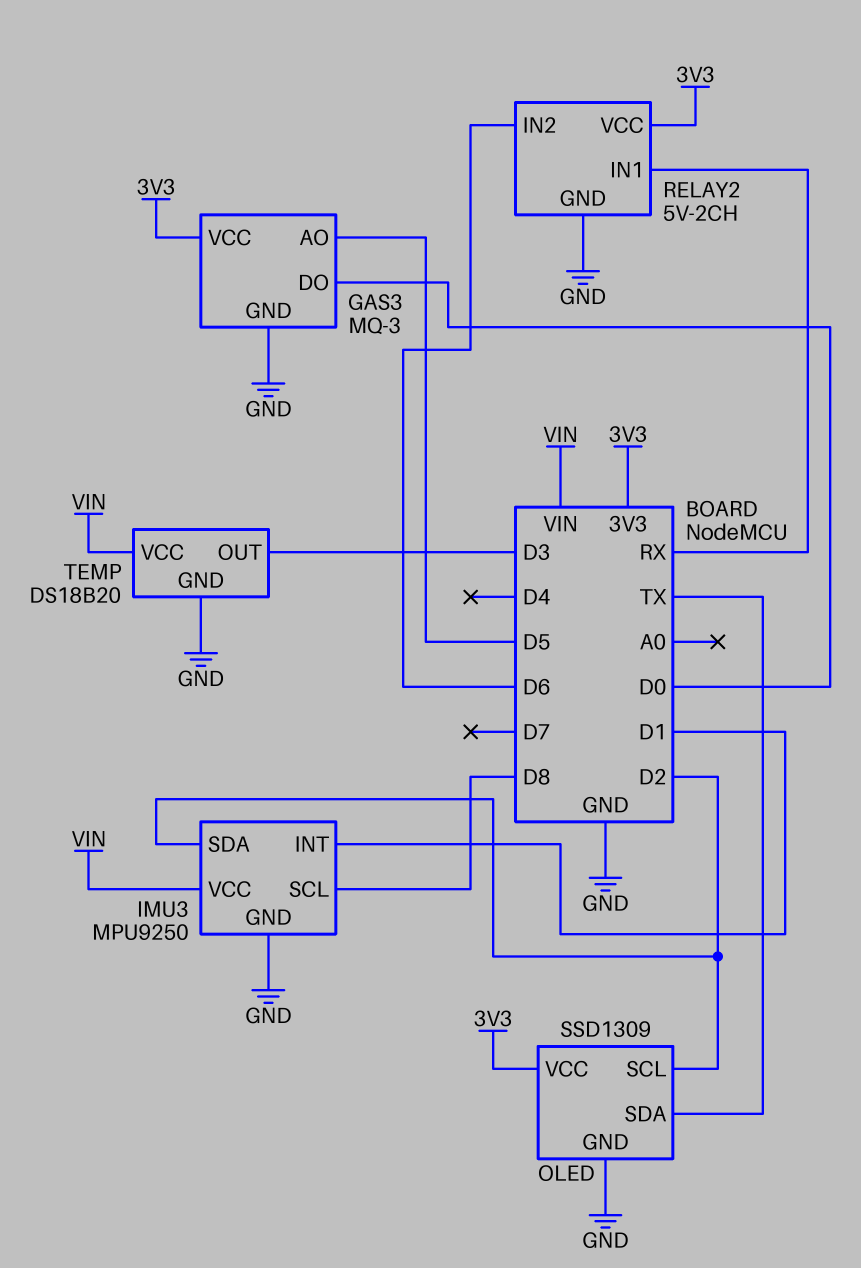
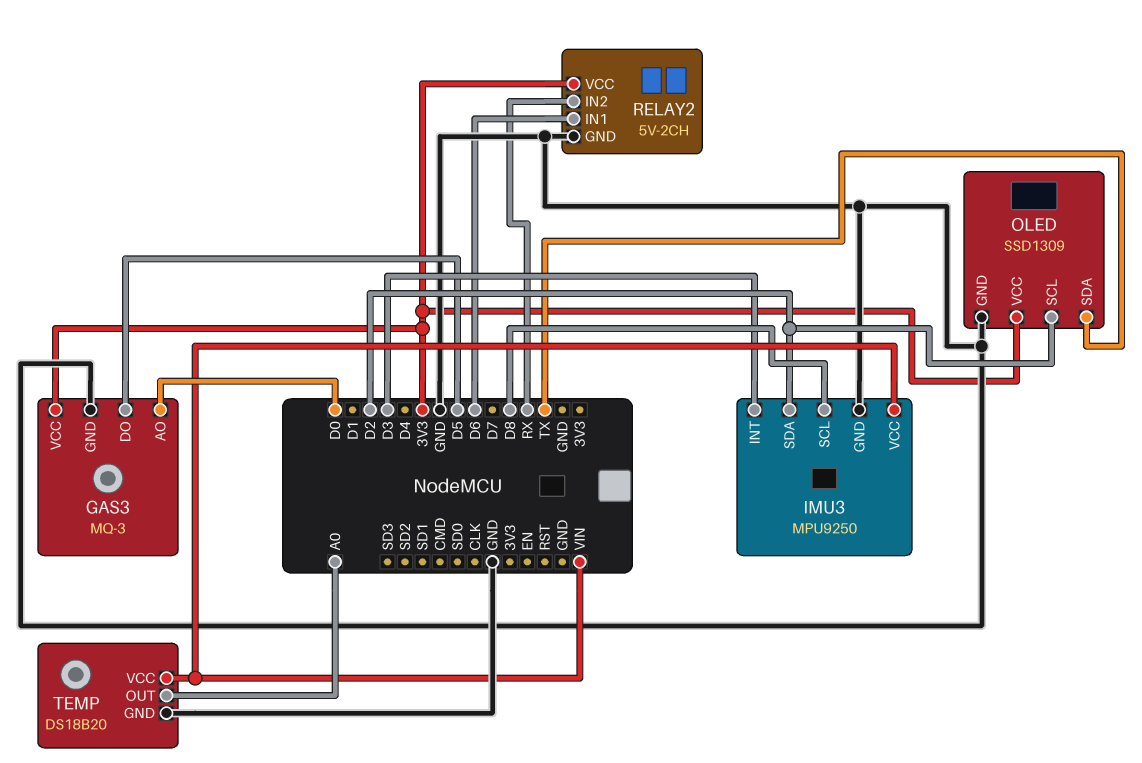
GAS3 pin AO: D5 -> D0
GAS3 pin DO: D0 -> D5
IMU3 pin INT: D1 -> D3
RELAY2 pin IN1: RX -> D6
RELAY2 pin IN2: D6 -> RX
TEMP pin OUT: D3 -> A0

